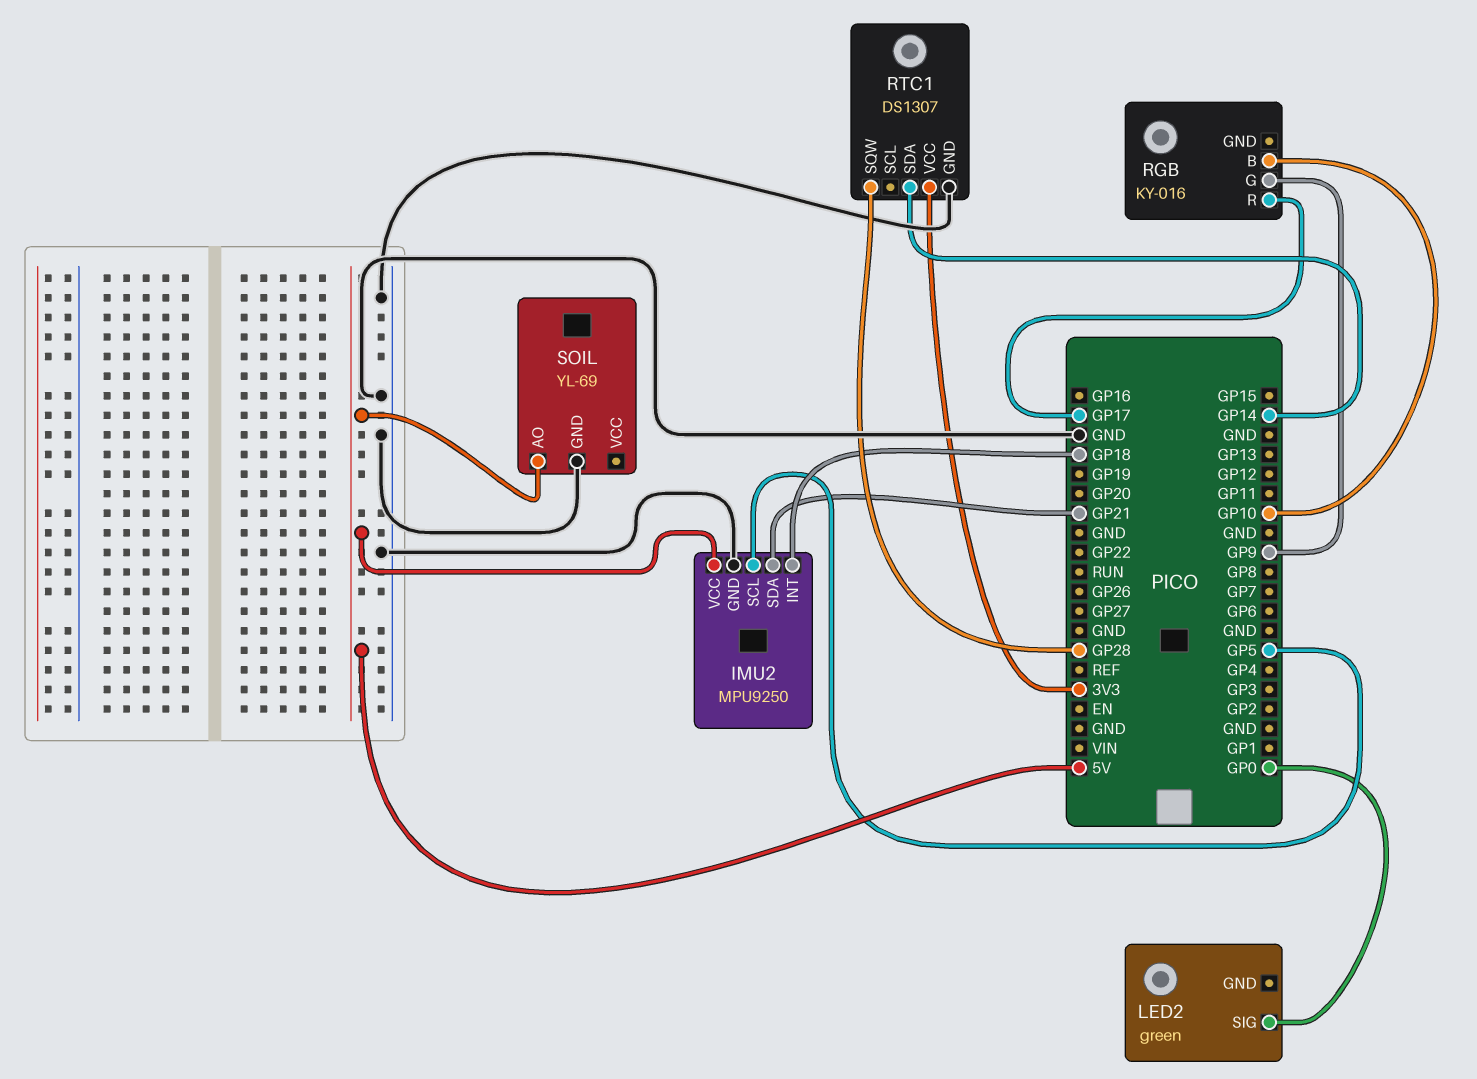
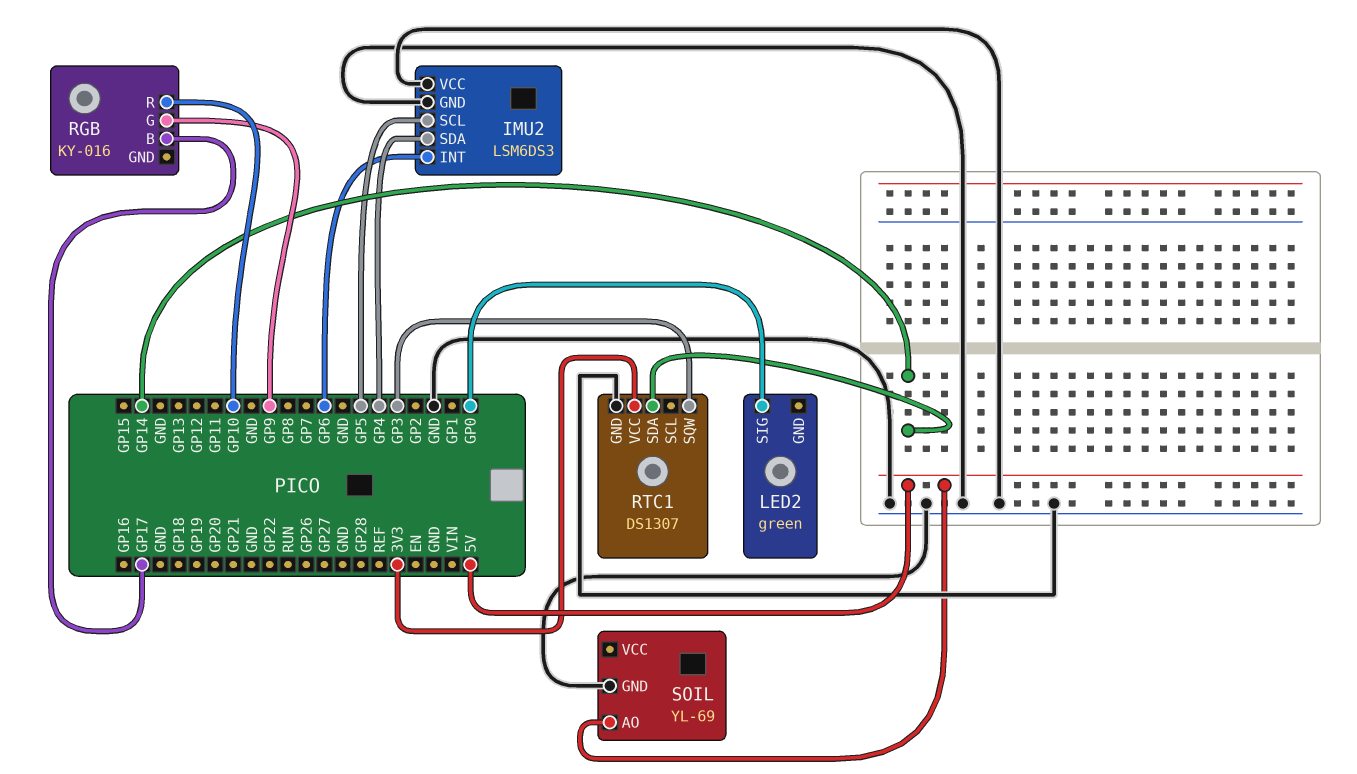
IMU2: MPU9250 -> LSM6DS3
IMU2 pin INT: GP18 -> GP6
IMU2 pin SDA: GP21 -> GP4
IMU2 pin VCC: 5V -> GND
RGB pin B: GP10 -> GP17
RGB pin R: GP17 -> GP10
RTC1 pin SQW: GP28 -> GP3

